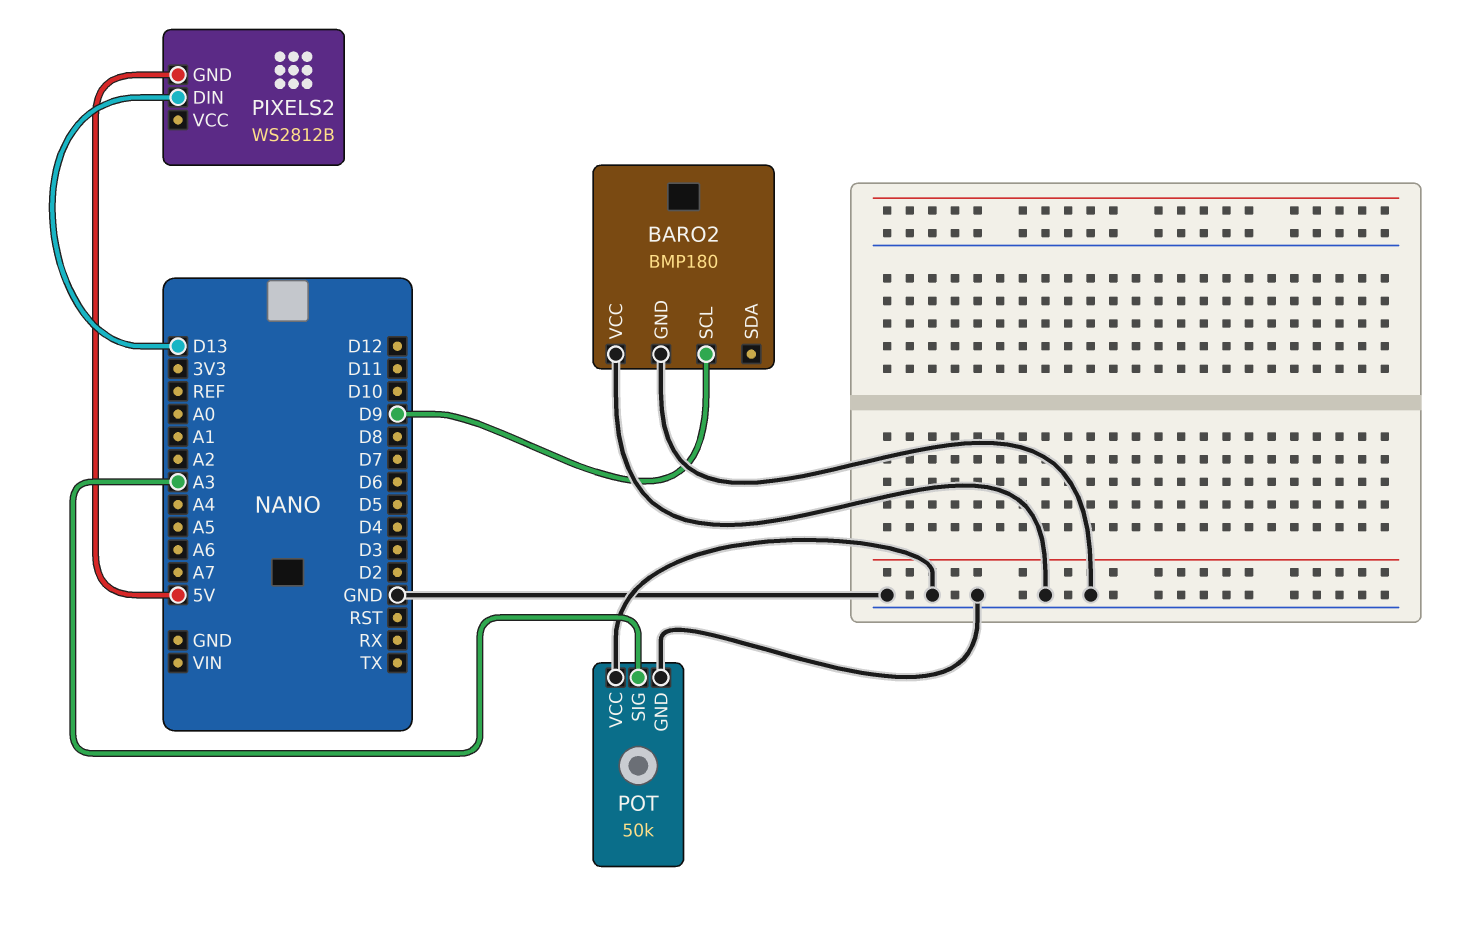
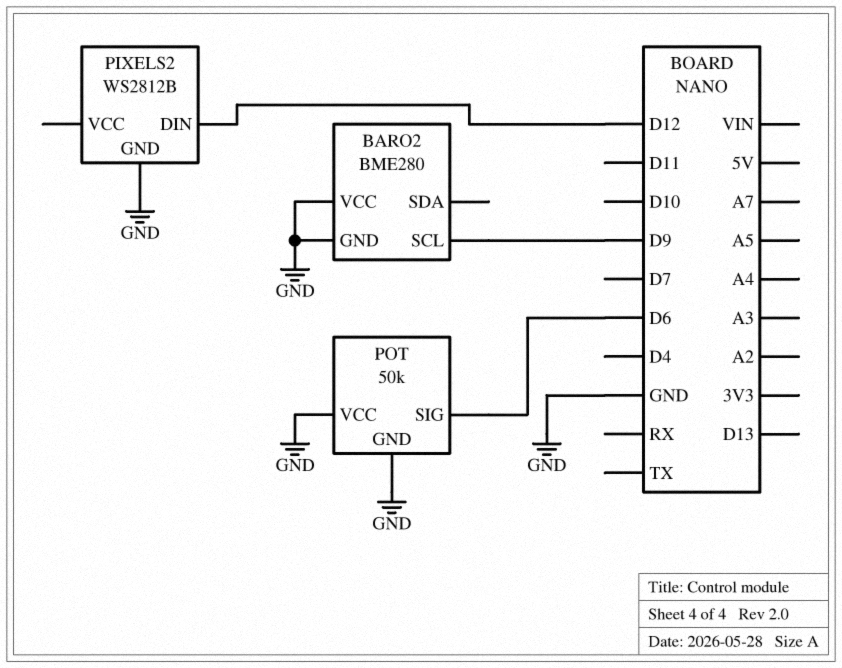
BARO2: BMP180 -> BME280
PIXELS2 pin DIN: D13 -> D12
PIXELS2 pin GND: 5V -> GND
POT pin SIG: A3 -> D6

